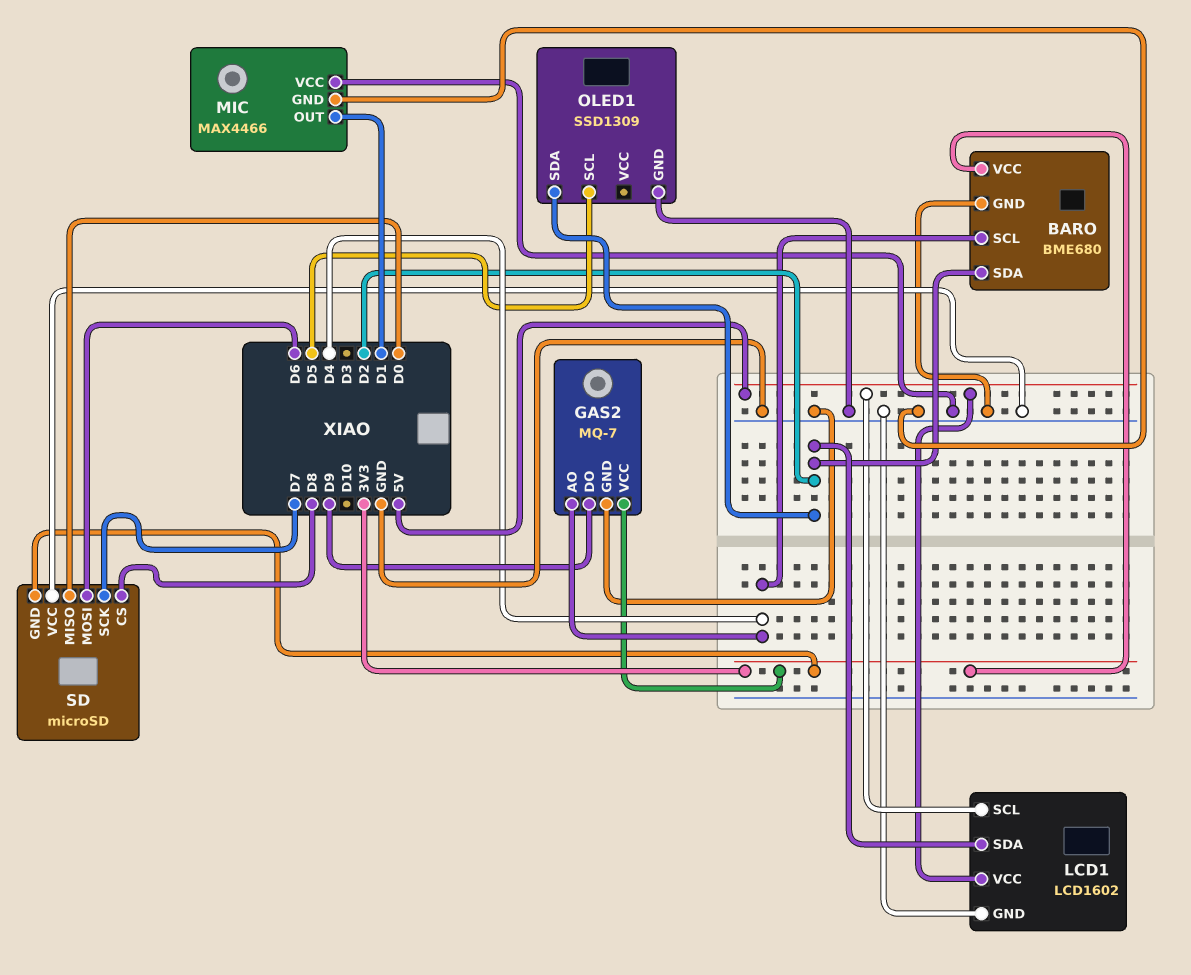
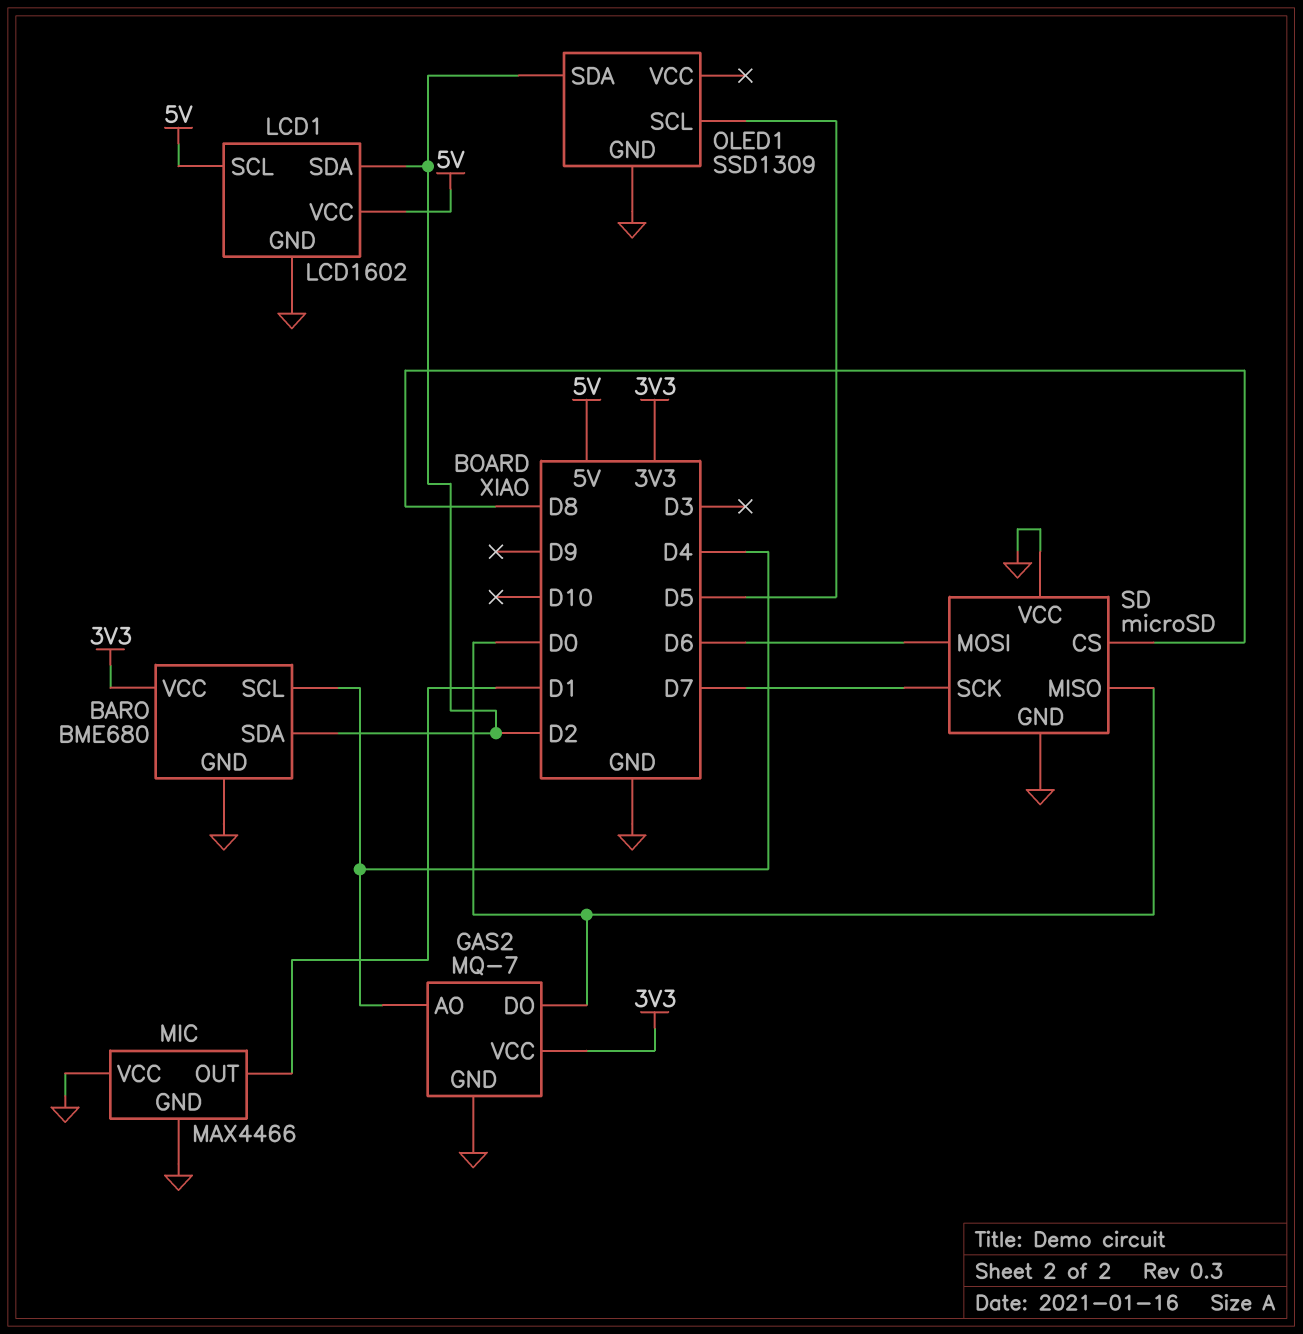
GAS2 pin DO: D9 -> D0
SD pin GND: 3V3 -> GND

